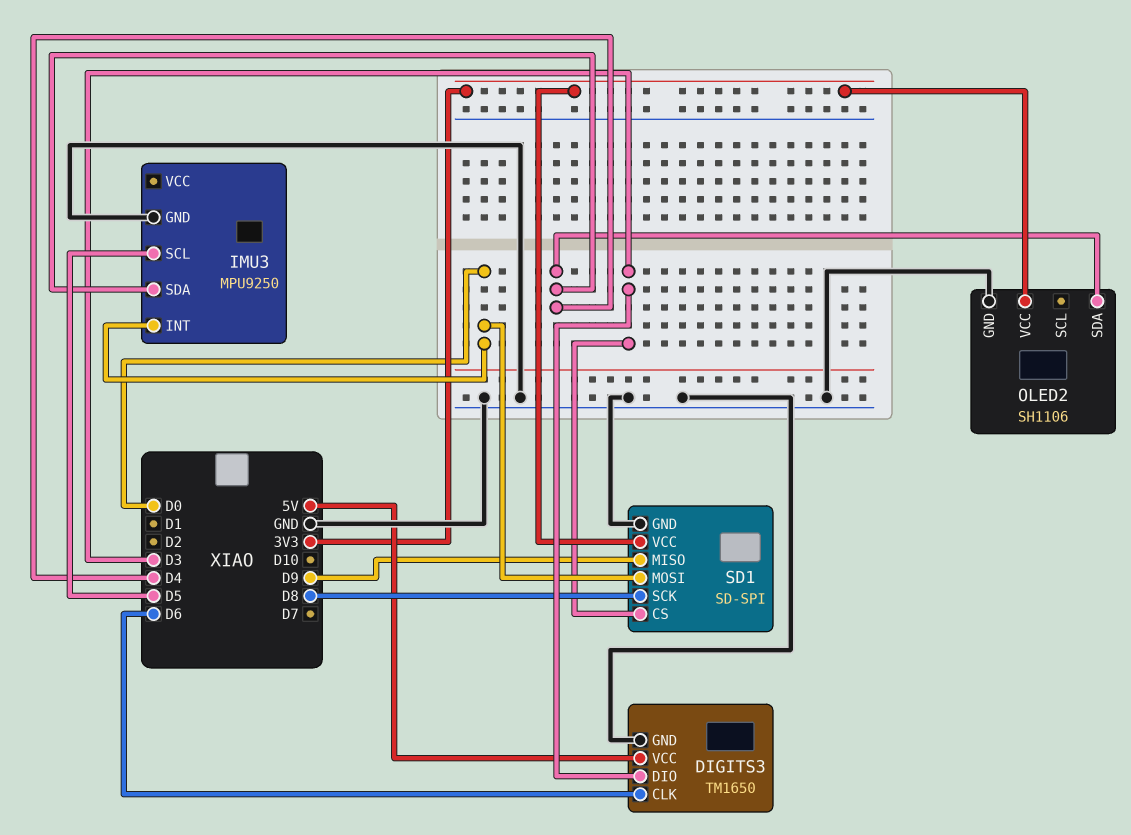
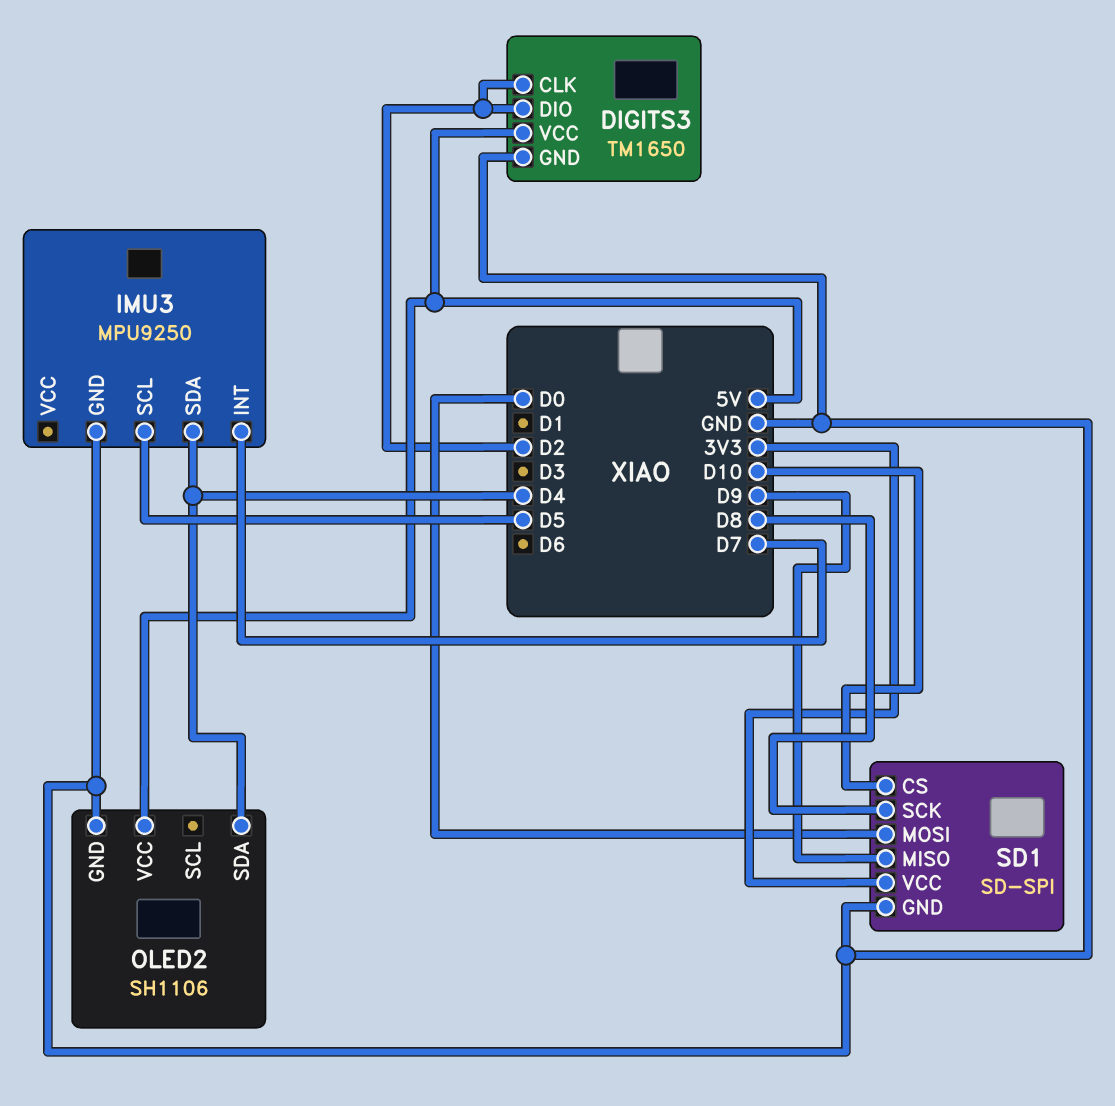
DIGITS3 pin CLK: D6 -> D2
DIGITS3 pin DIO: D3 -> D2
IMU3 pin INT: D0 -> D7
OLED2 pin VCC: 3V3 -> 5V
SD1 pin CS: D3 -> D10

